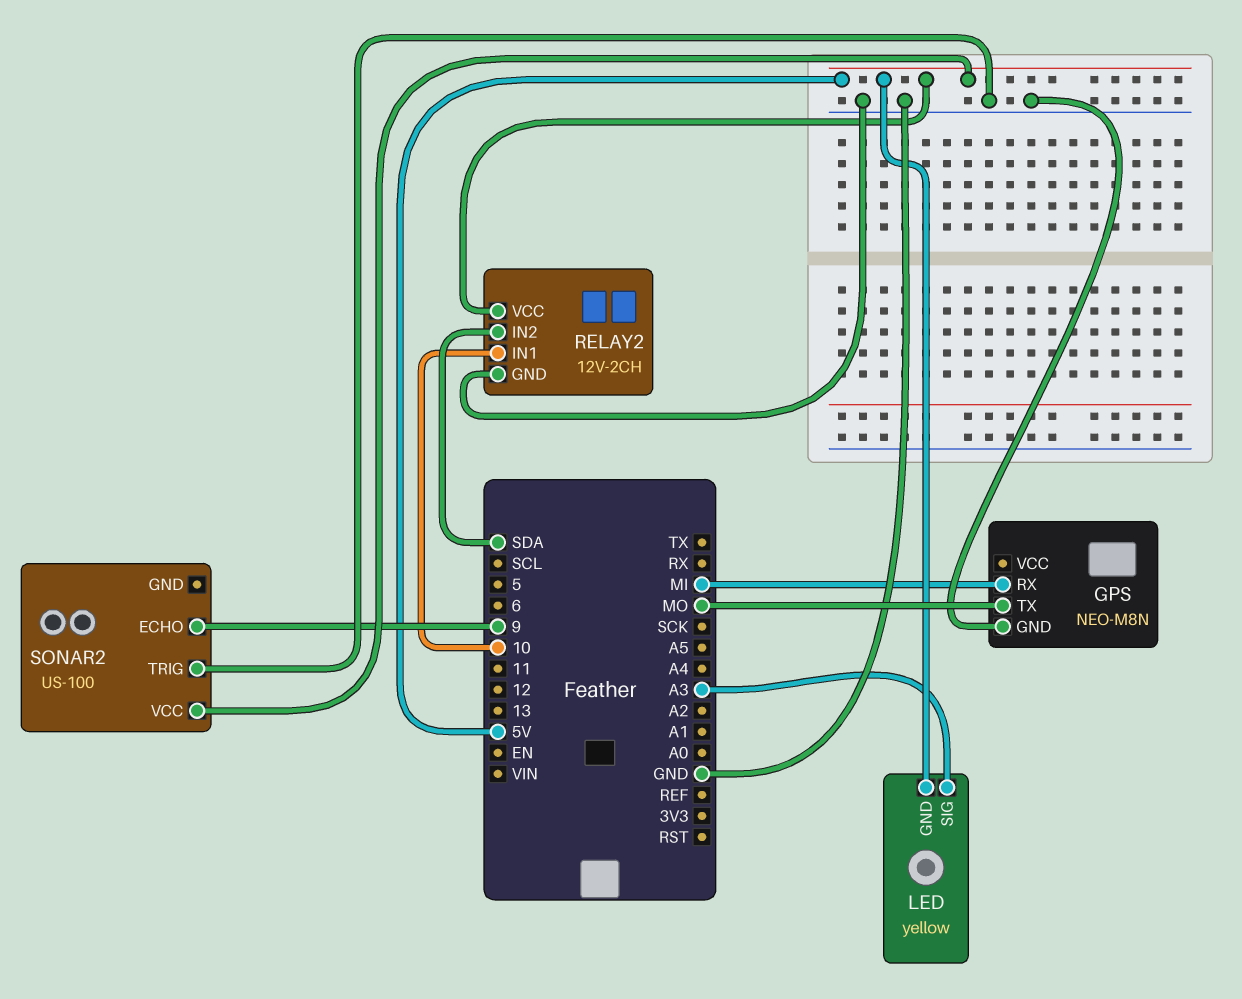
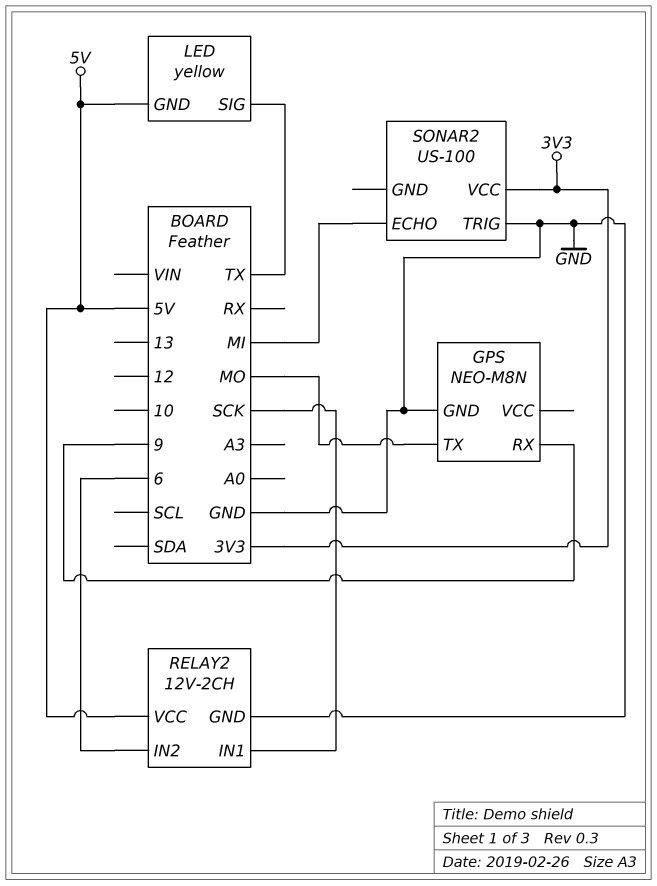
GPS pin RX: MI -> 9
LED pin SIG: A3 -> TX
RELAY2 pin IN1: 10 -> SCK
RELAY2 pin IN2: SDA -> 6
SONAR2 pin ECHO: 9 -> MI
SONAR2 pin VCC: 5V -> 3V3

